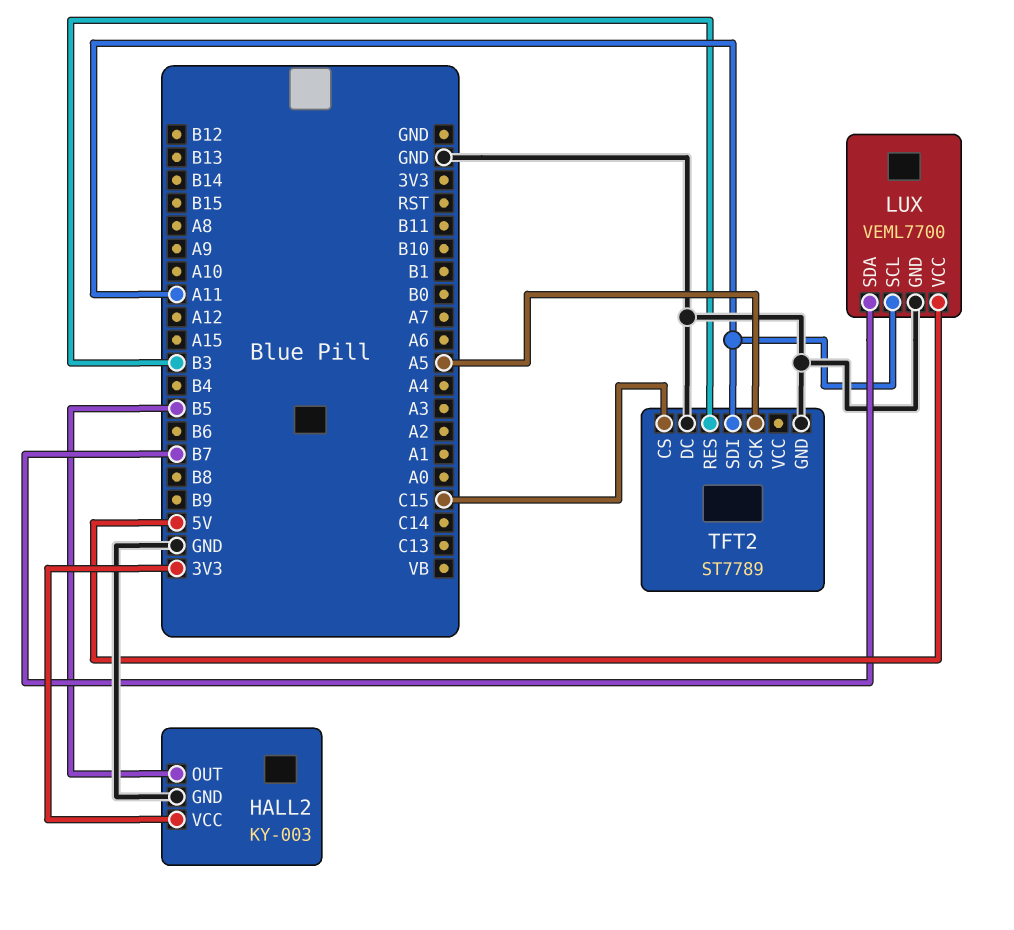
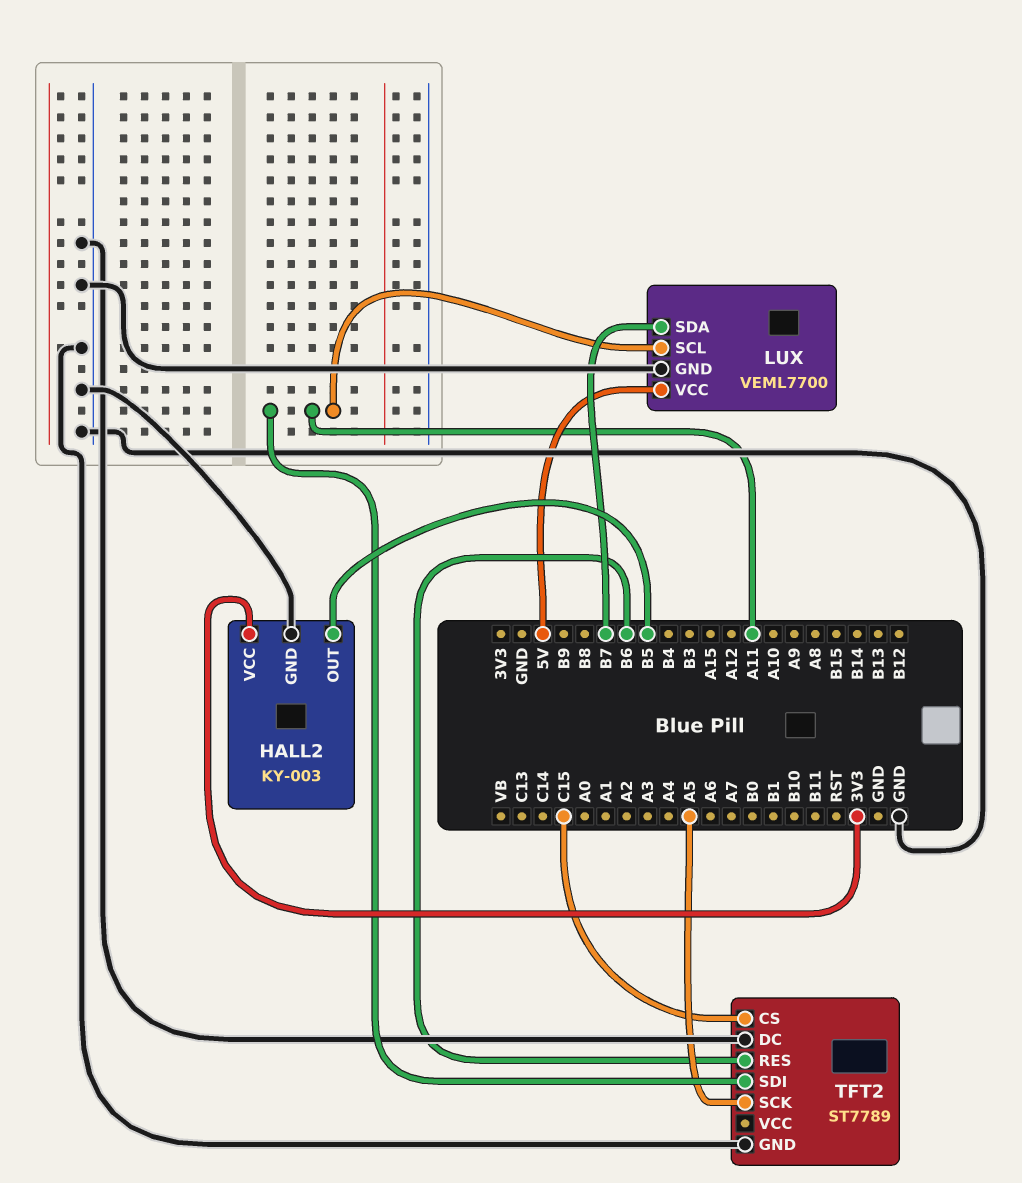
TFT2 pin RES: B3 -> B6

